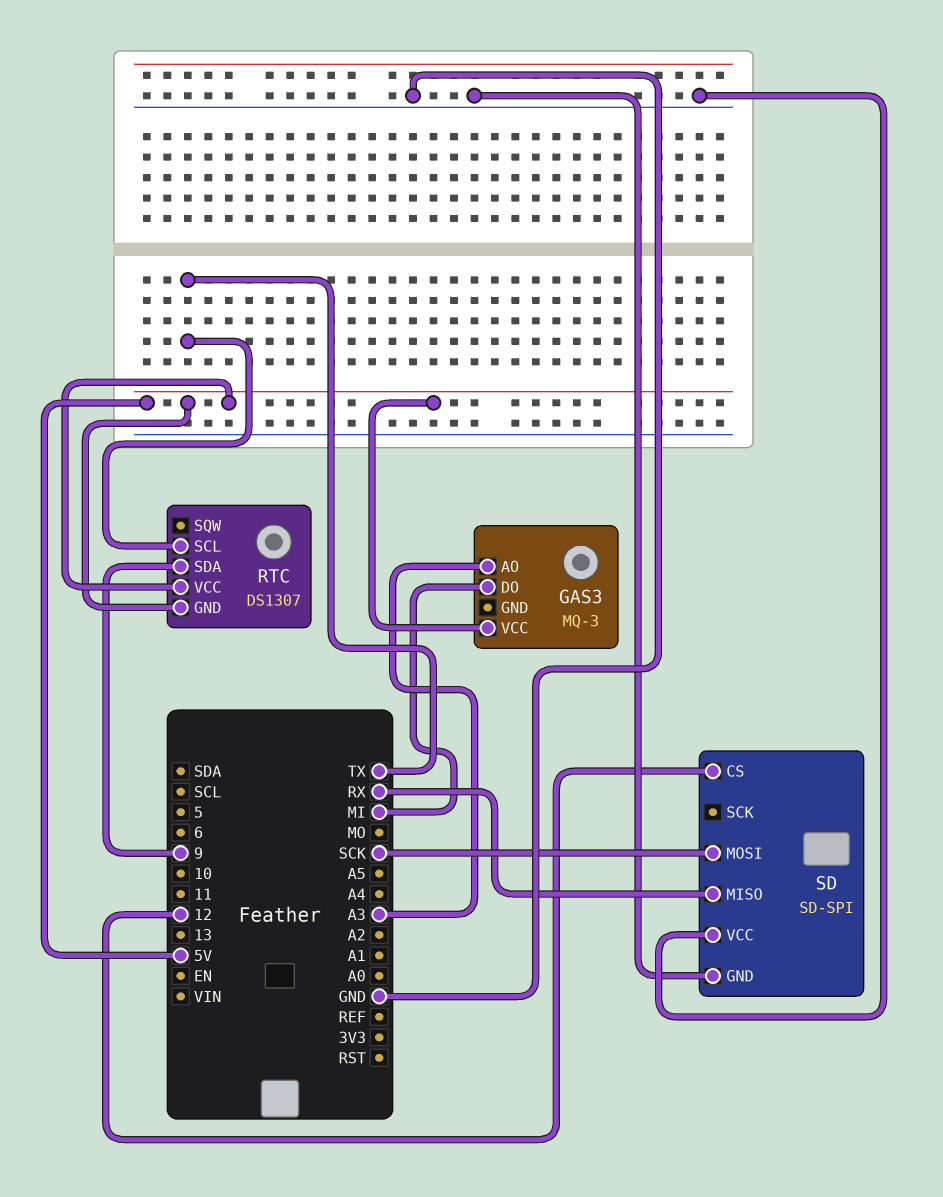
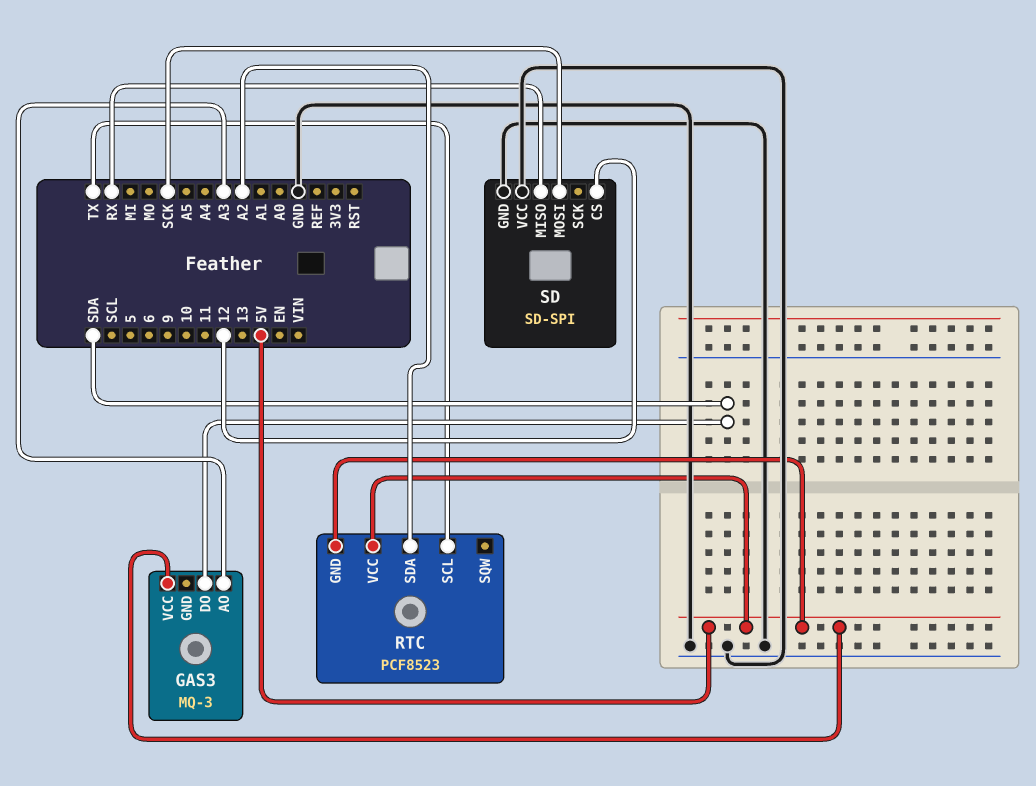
GAS3 pin DO: MI -> SDA
RTC: DS1307 -> PCF8523
RTC pin SDA: 9 -> A2

